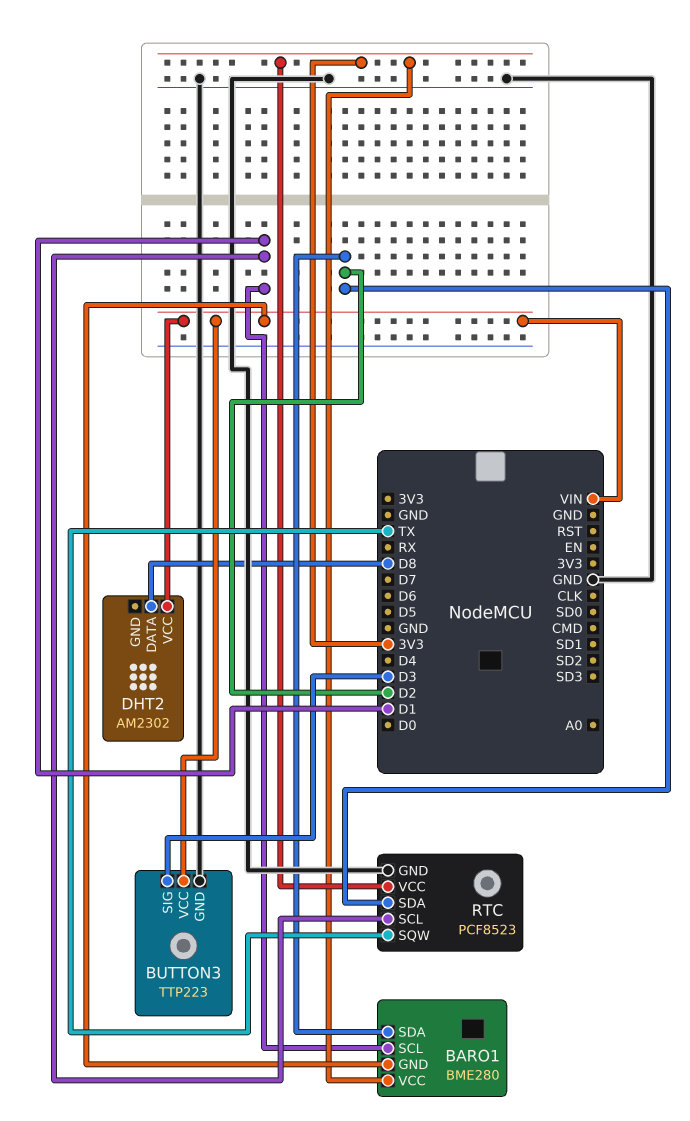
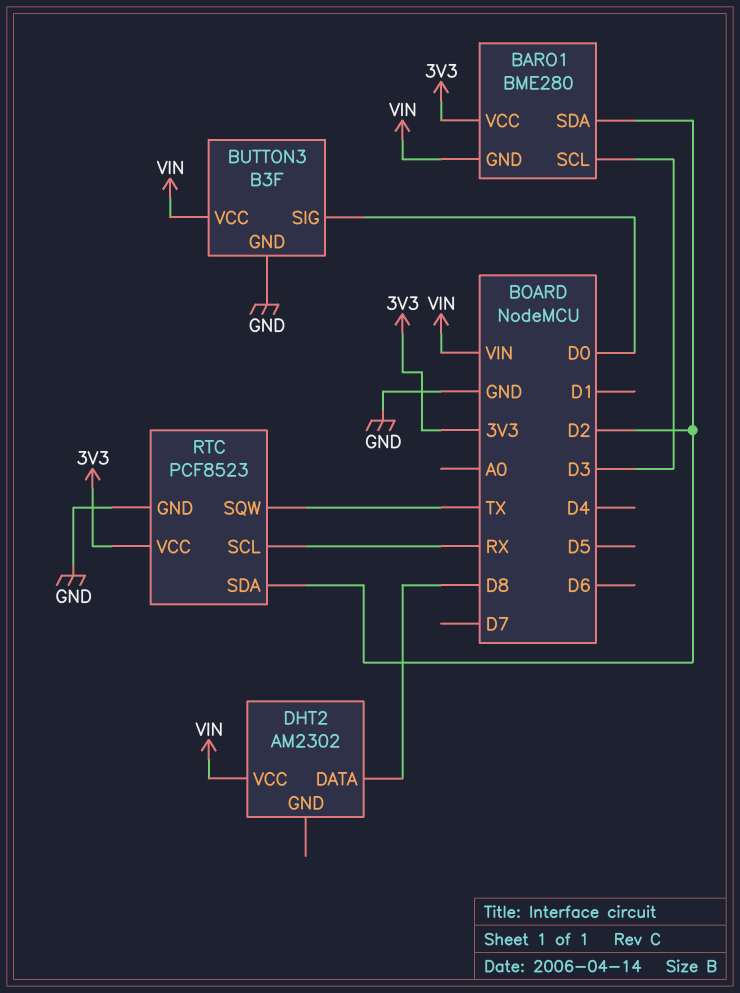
BARO1 pin SCL: D1 -> D3
BUTTON3: TTP223 -> B3F
BUTTON3 pin SIG: D3 -> D0
RTC pin SCL: D1 -> RX

